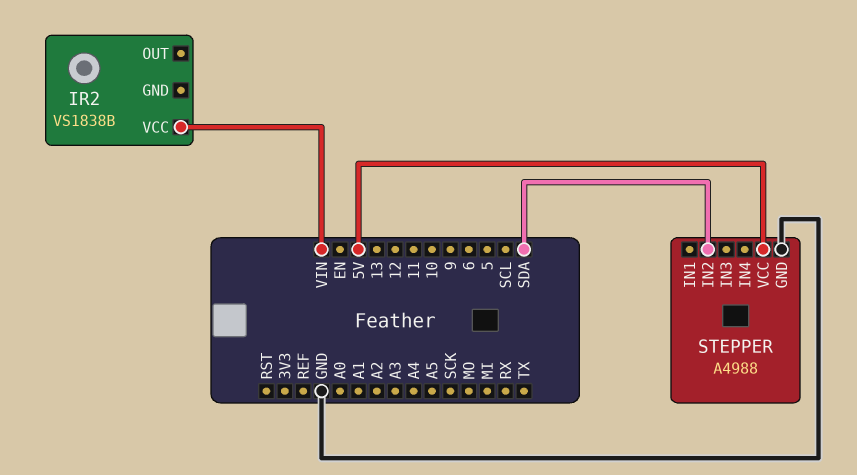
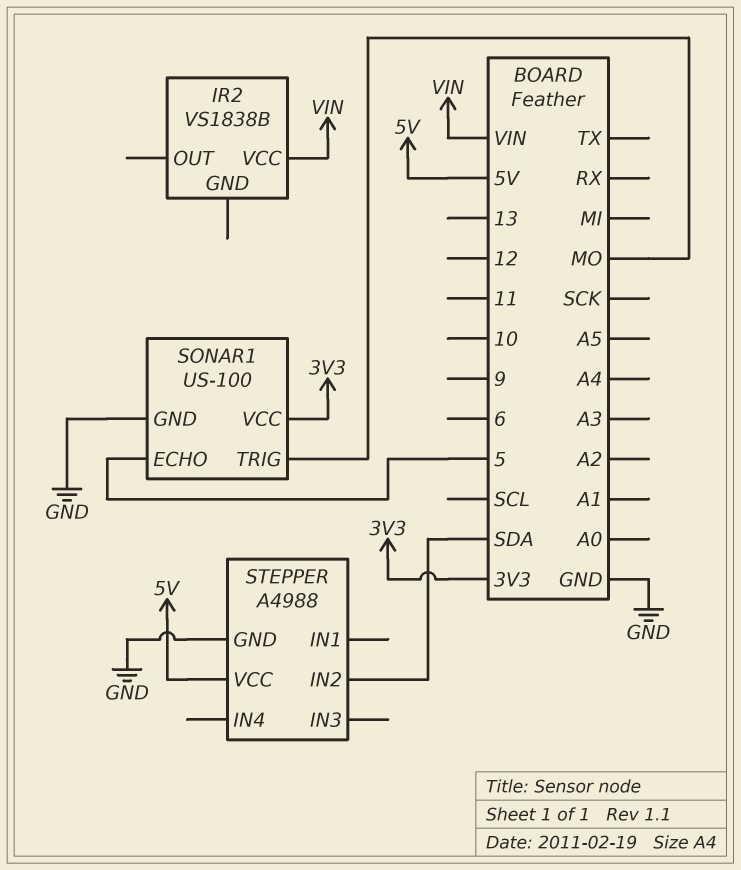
SONAR1: none -> US-100
SONAR1 pin ECHO: none -> 5
SONAR1 pin GND: none -> GND
SONAR1 pin TRIG: none -> MO
SONAR1 pin VCC: none -> 3V3

